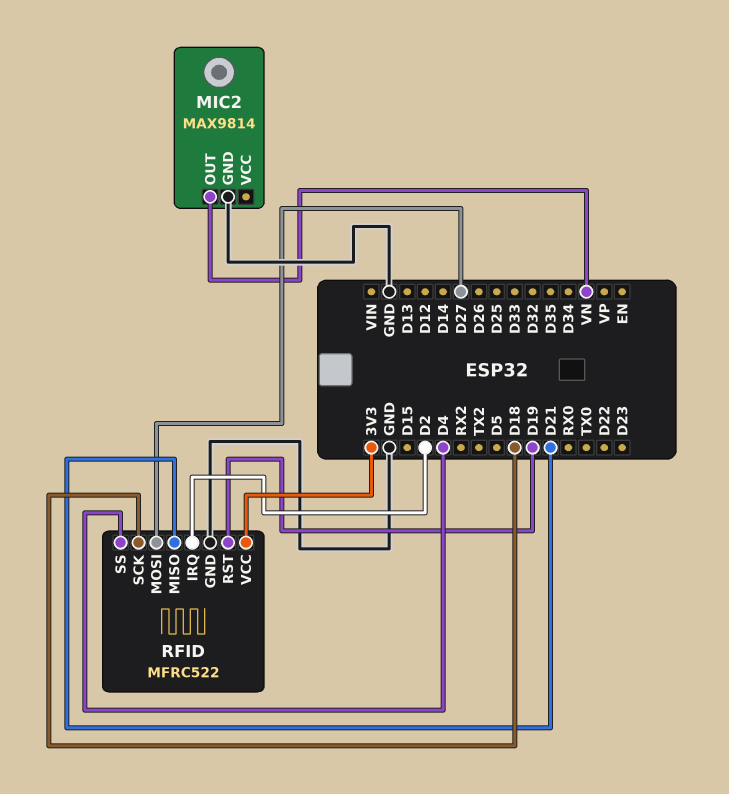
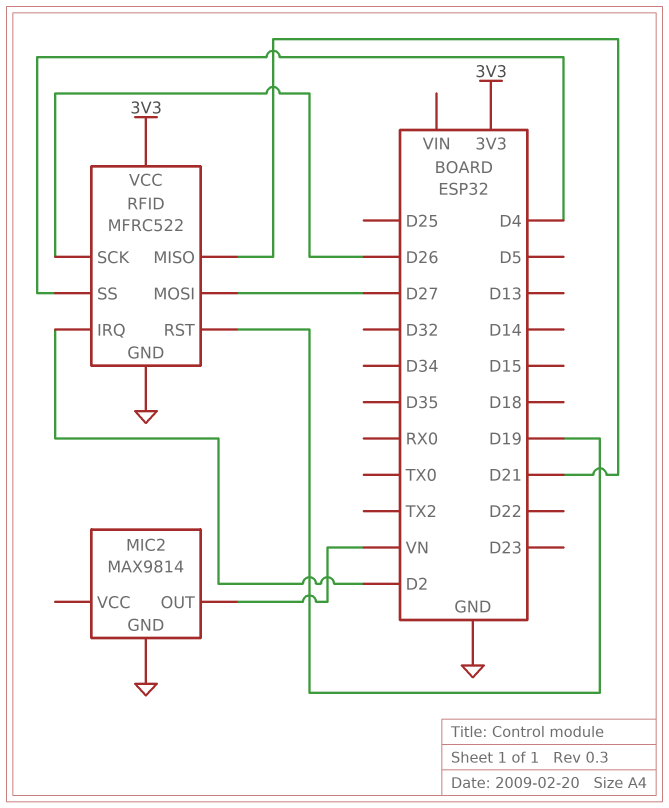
RFID pin SCK: D18 -> D26

